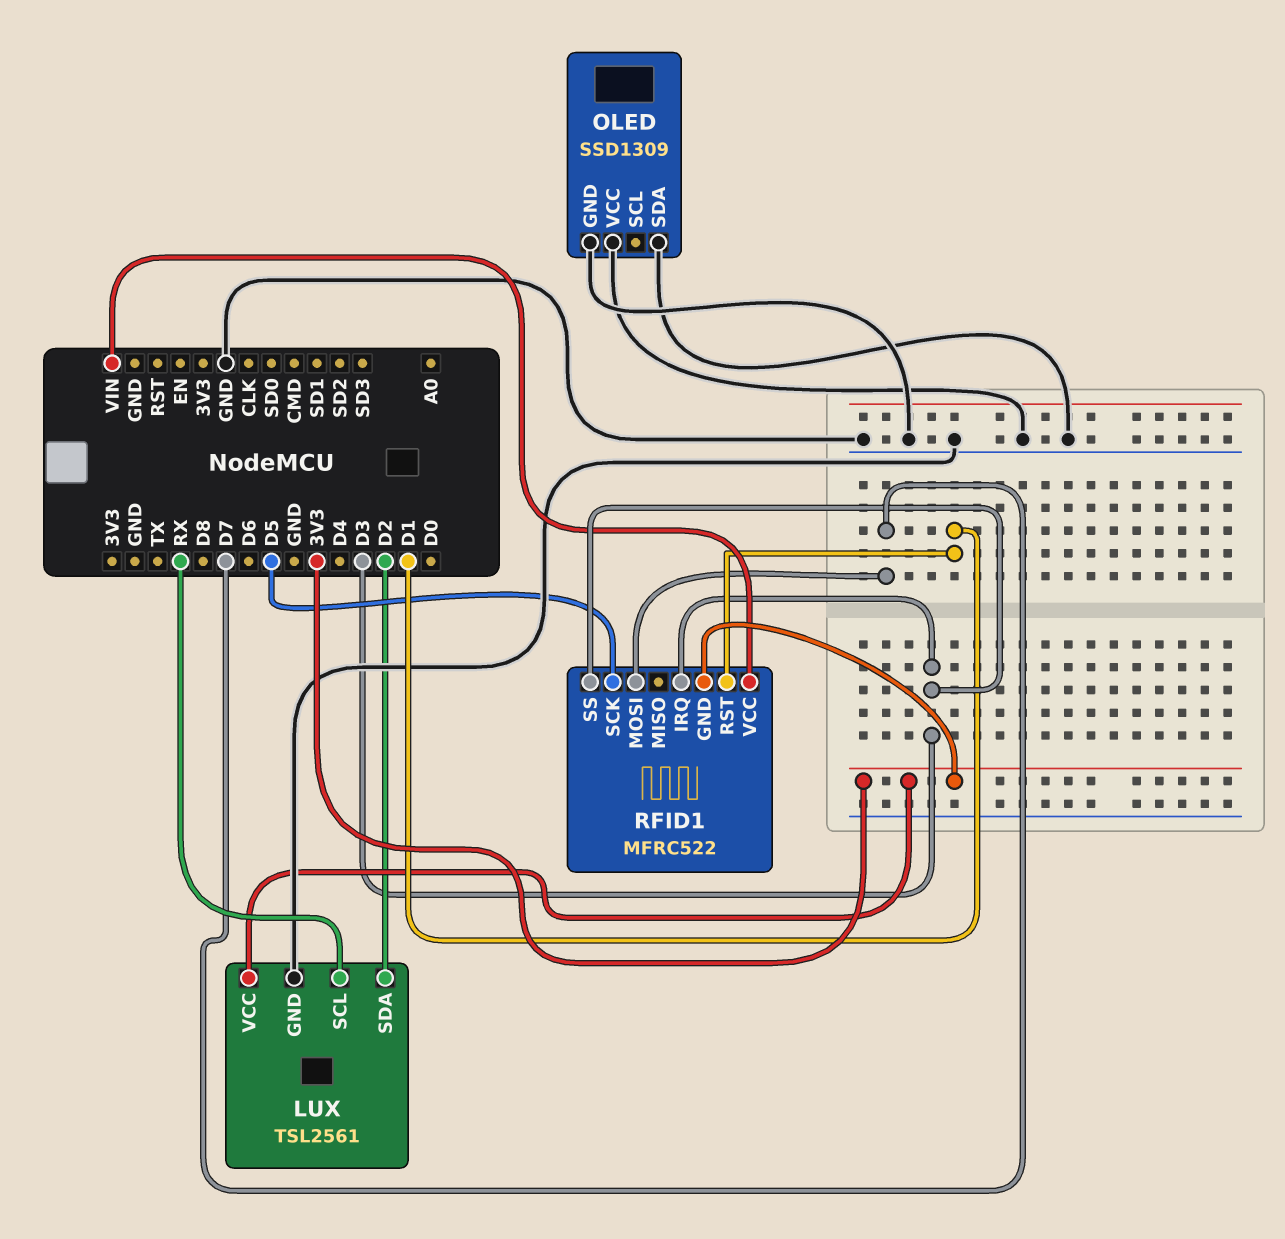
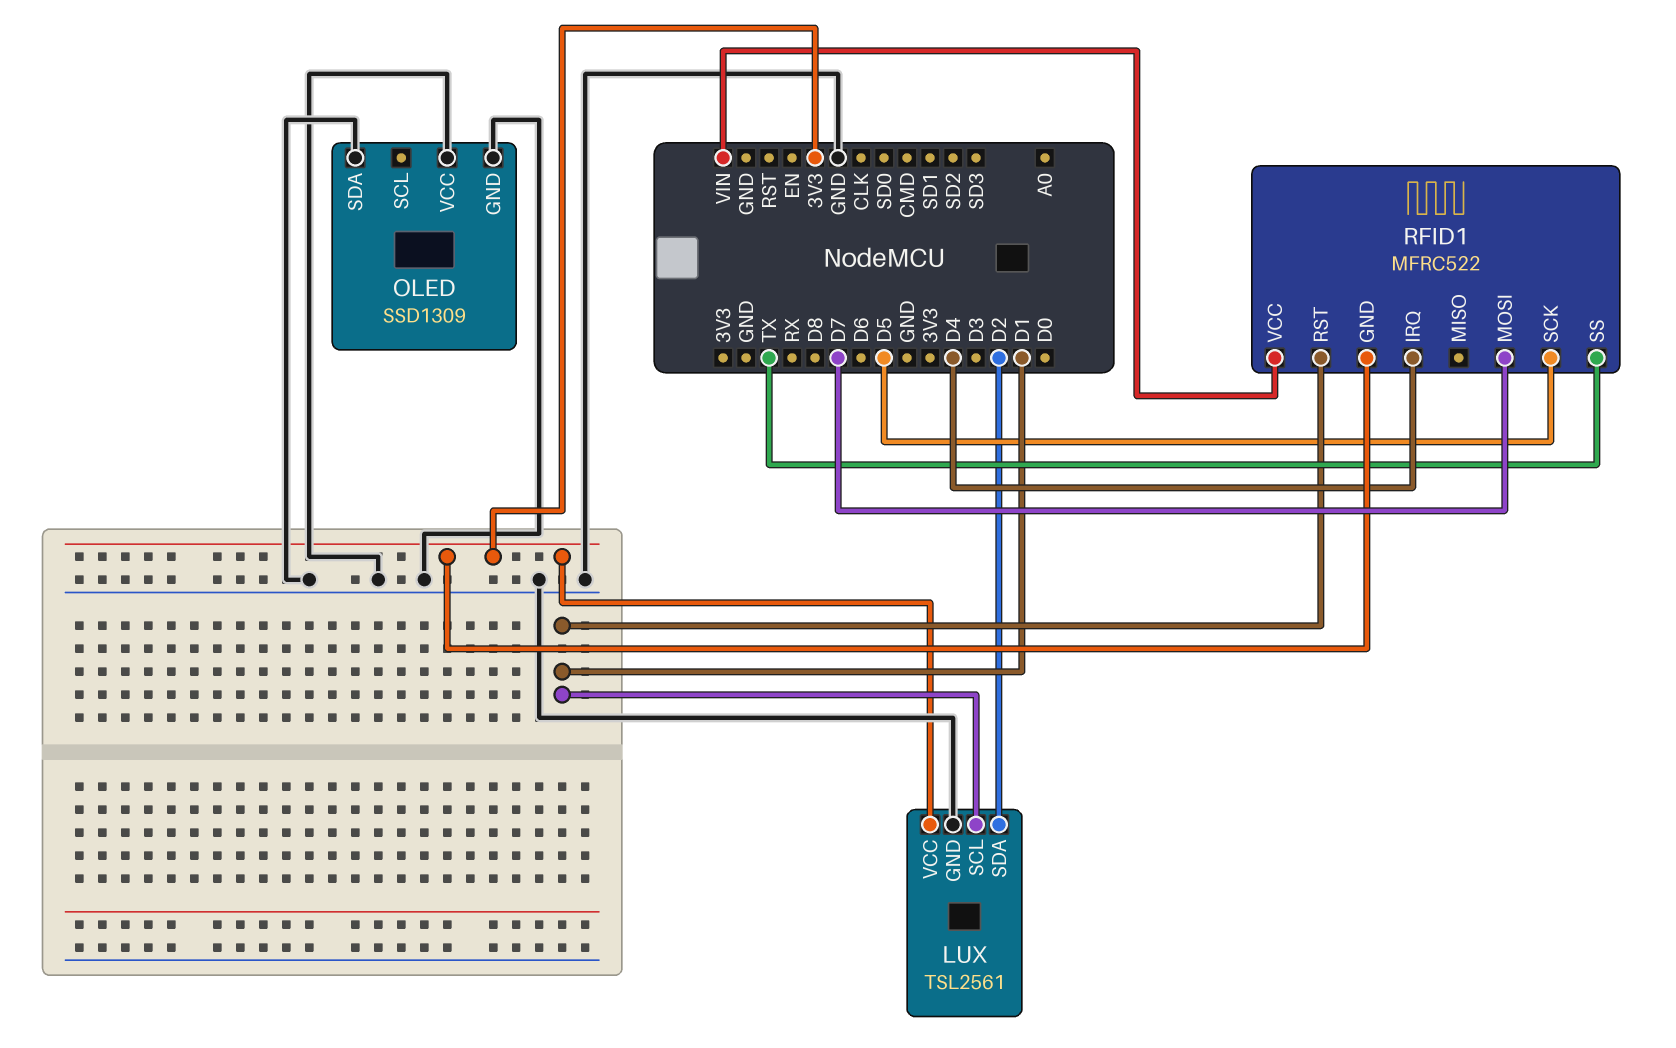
LUX pin SCL: RX -> D1
RFID1 pin IRQ: D3 -> D4
RFID1 pin SS: D3 -> TX

